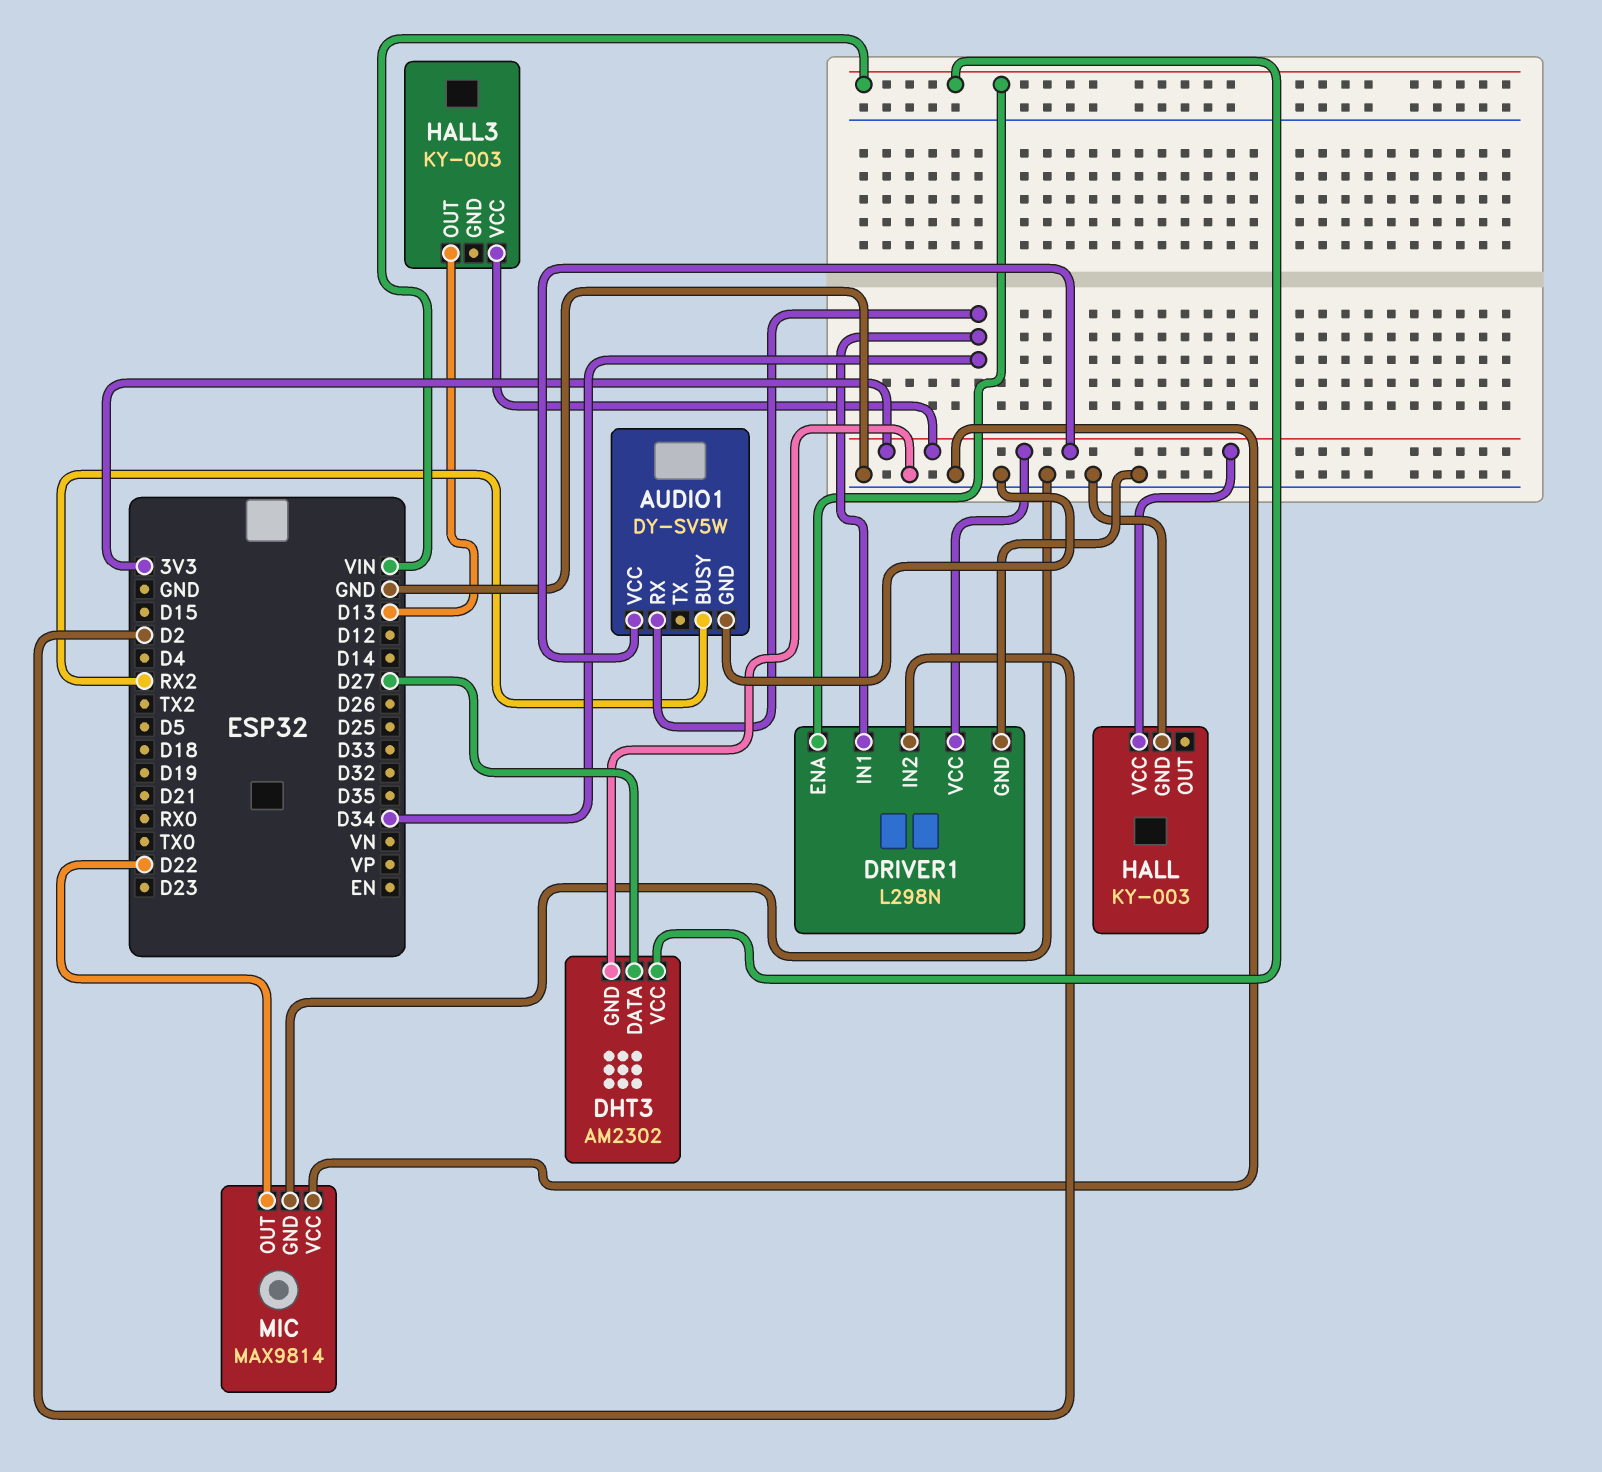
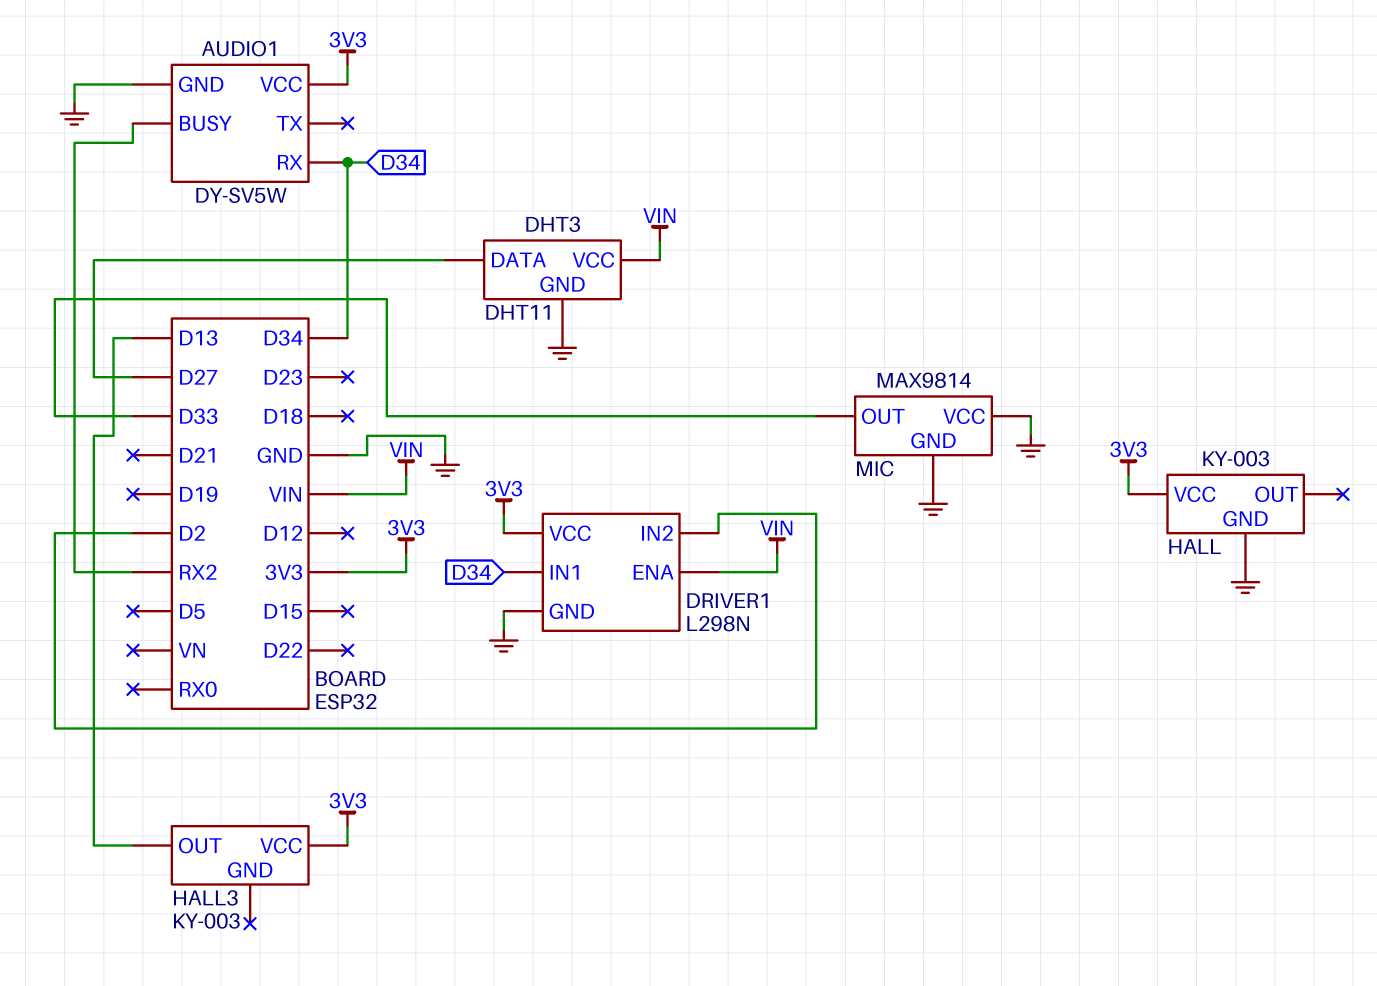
DHT3: AM2302 -> DHT11
MIC pin OUT: D22 -> D33

